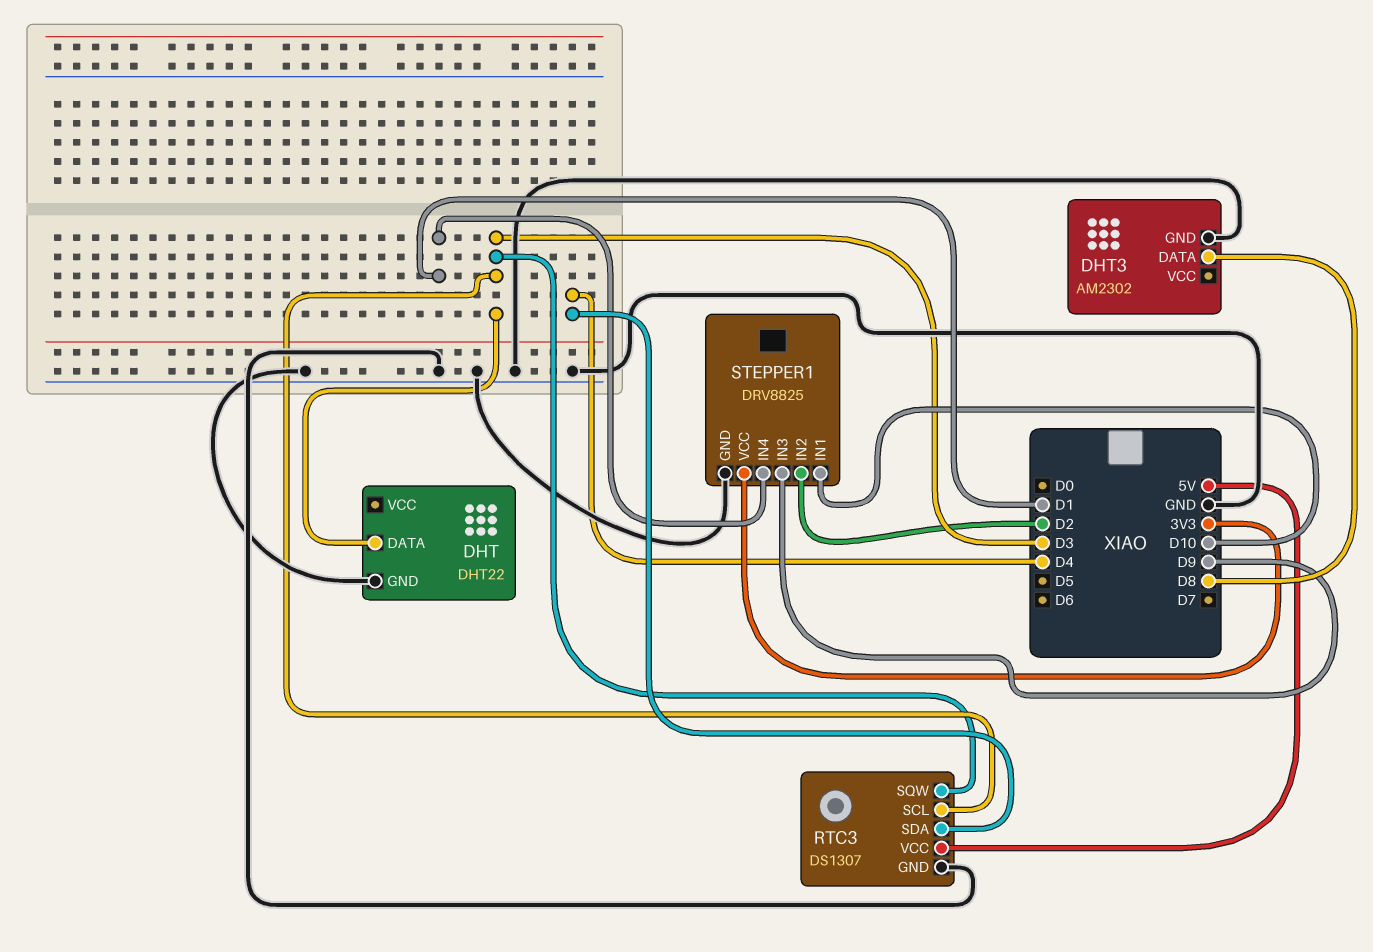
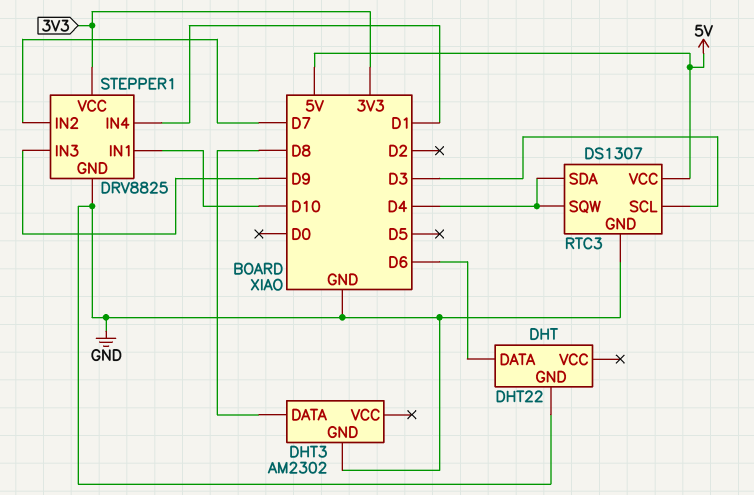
DHT pin DATA: D3 -> D6
RTC3 pin SQW: D3 -> D4
STEPPER1 pin IN2: D2 -> D7

